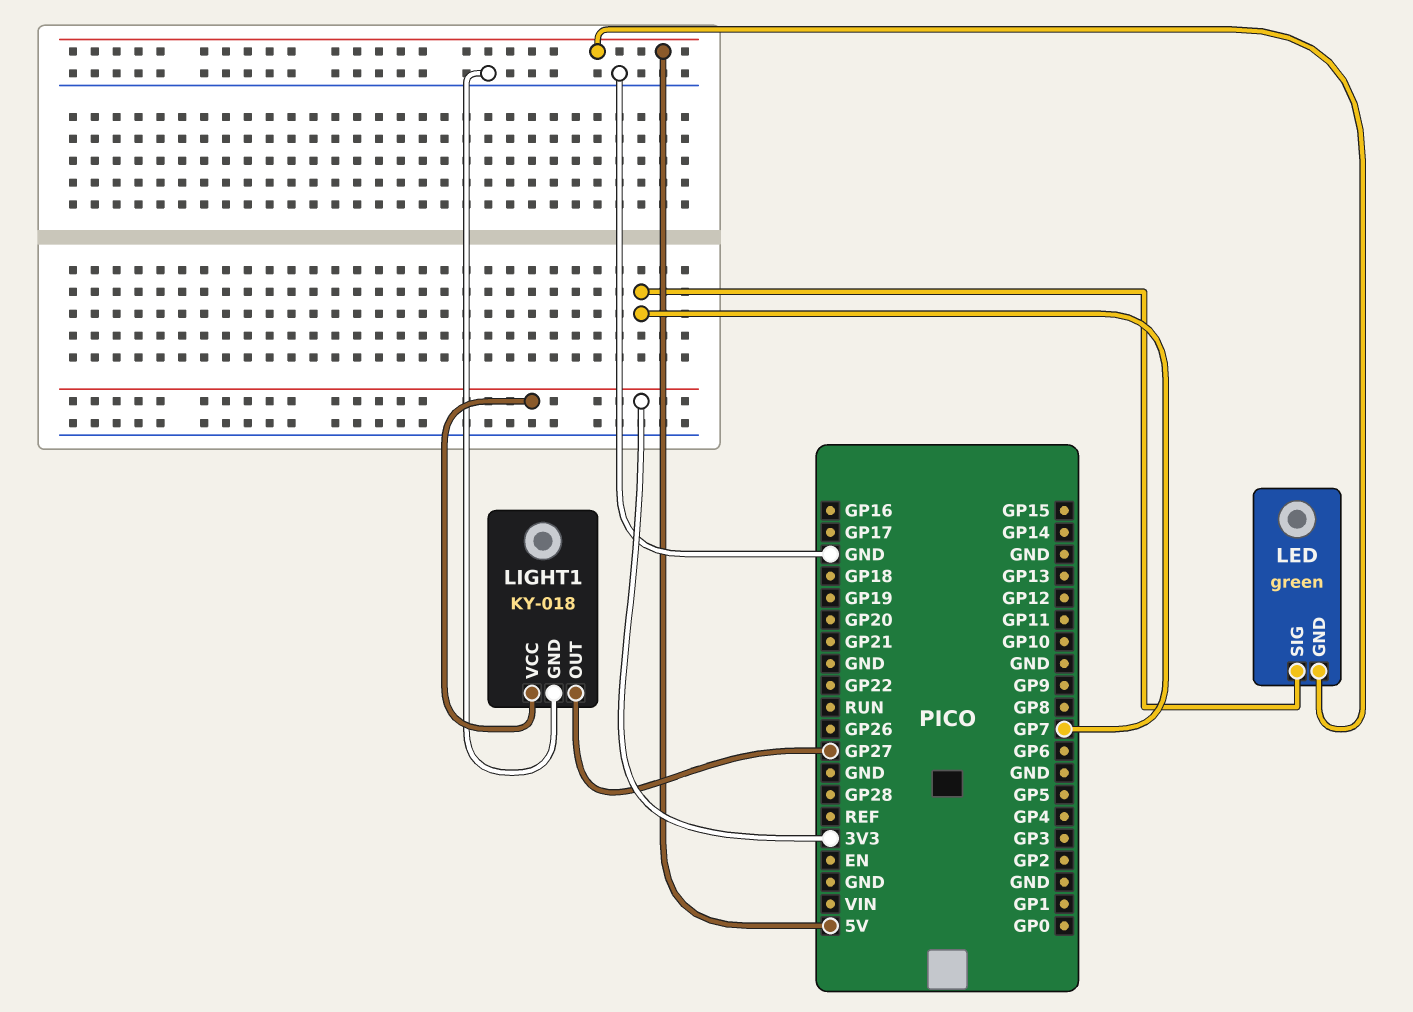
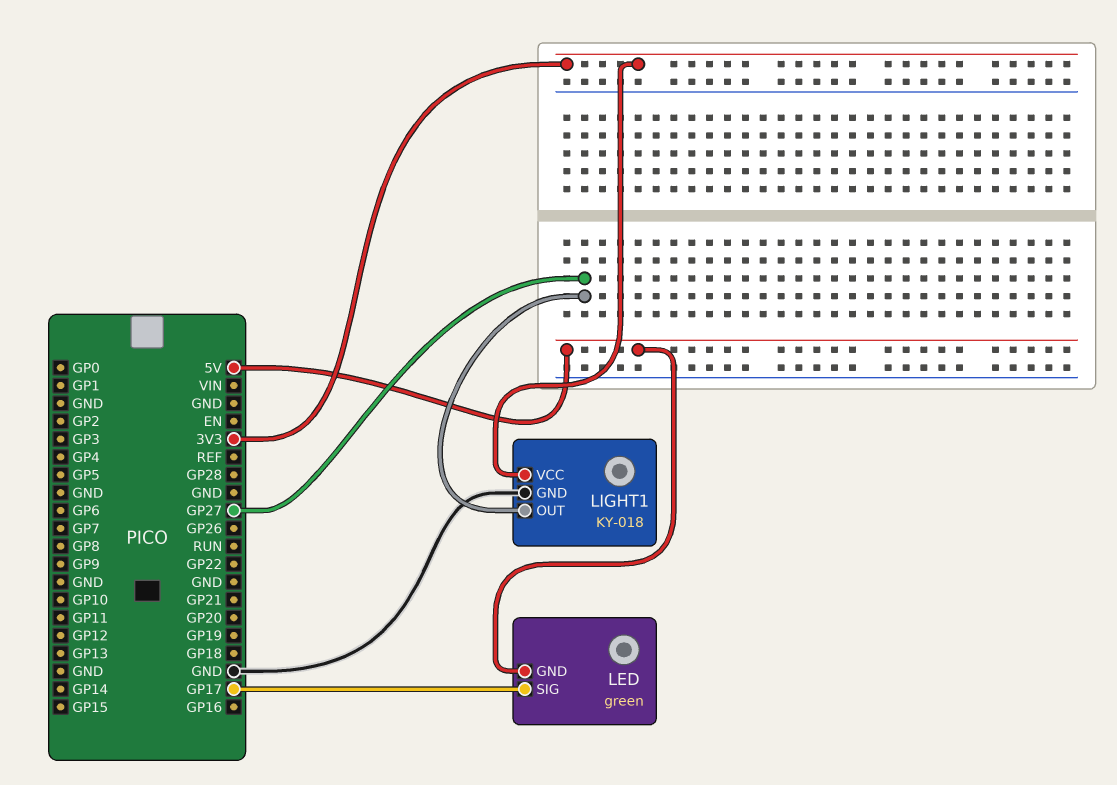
LED pin SIG: GP7 -> GP17

